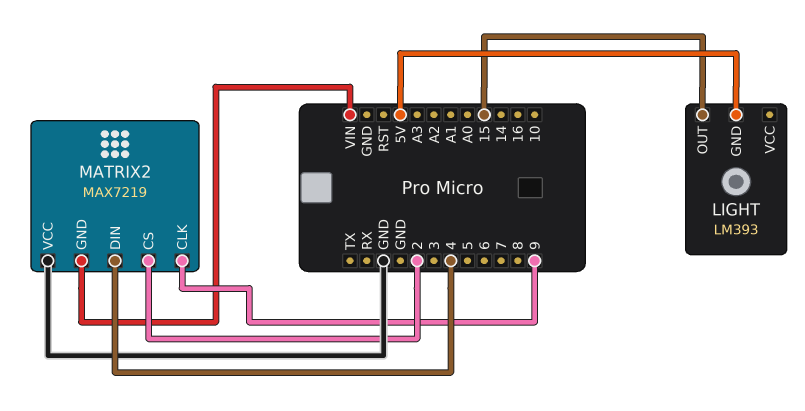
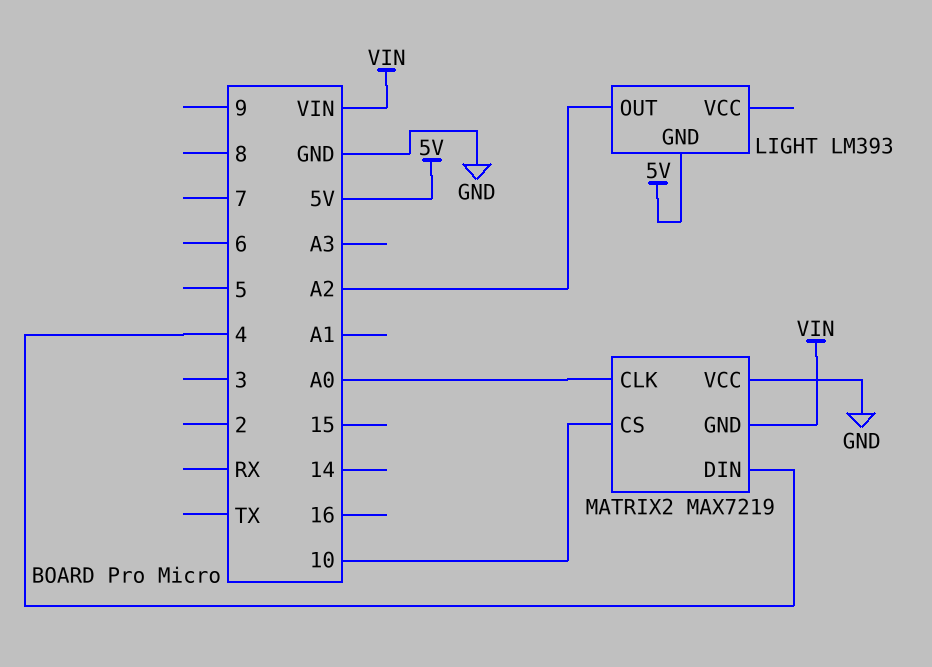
LIGHT pin OUT: 15 -> A2
MATRIX2 pin CLK: 9 -> A0
MATRIX2 pin CS: 2 -> 10

